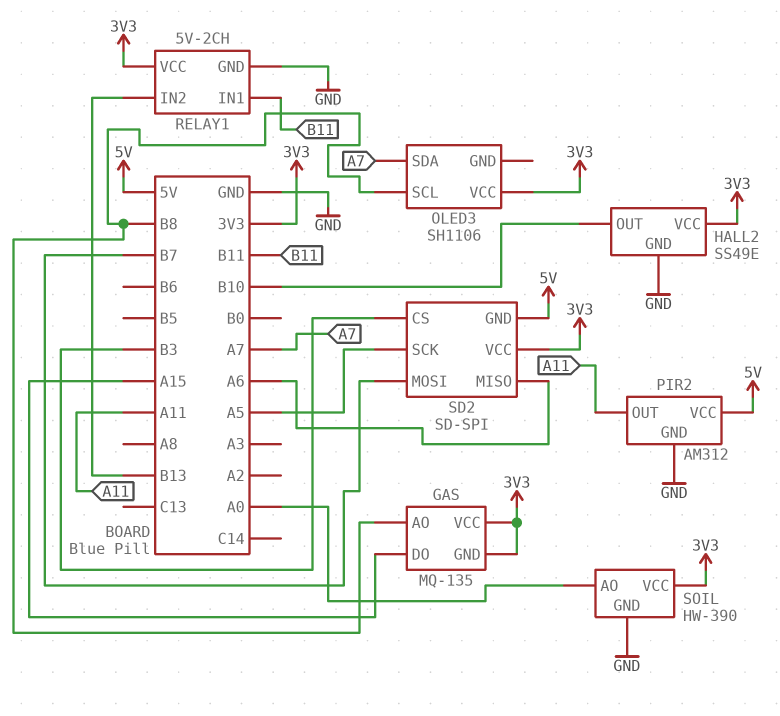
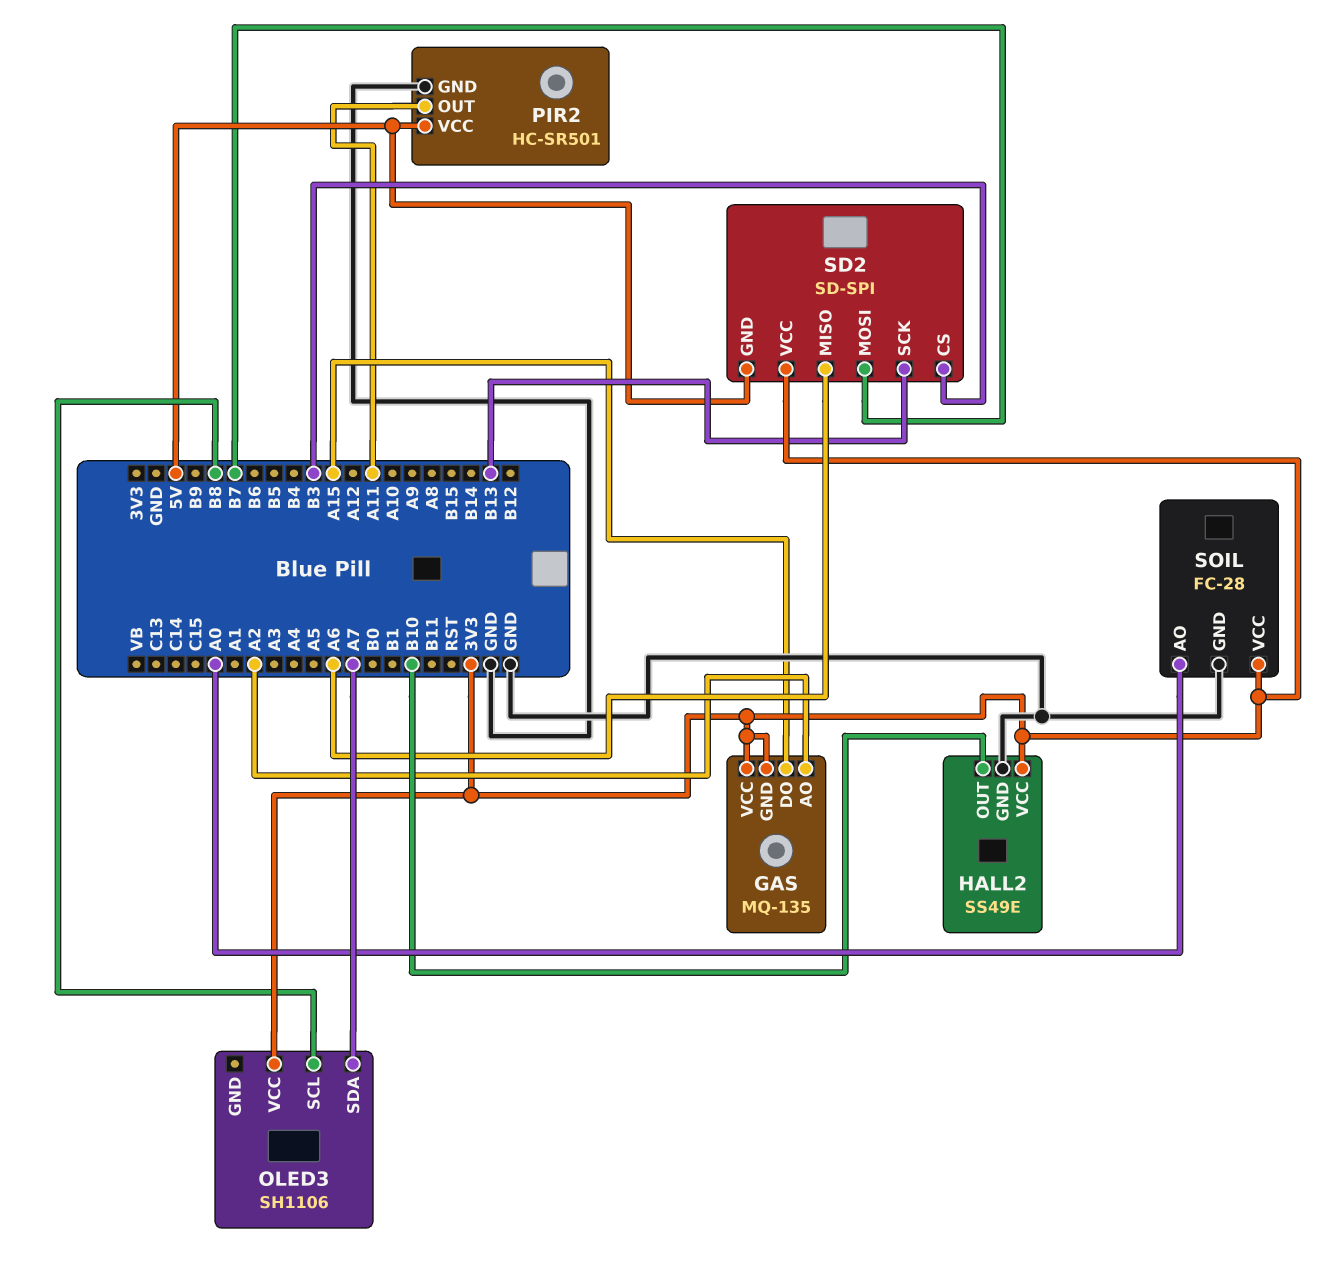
GAS pin AO: B8 -> A2
PIR2: AM312 -> HC-SR501
RELAY1: 5V-2CH -> none
RELAY1 pin GND: GND -> none
RELAY1 pin IN1: B11 -> none
RELAY1 pin IN2: B13 -> none
RELAY1 pin VCC: 3V3 -> none
SD2 pin SCK: A5 -> B13
SOIL: HW-390 -> FC-28

